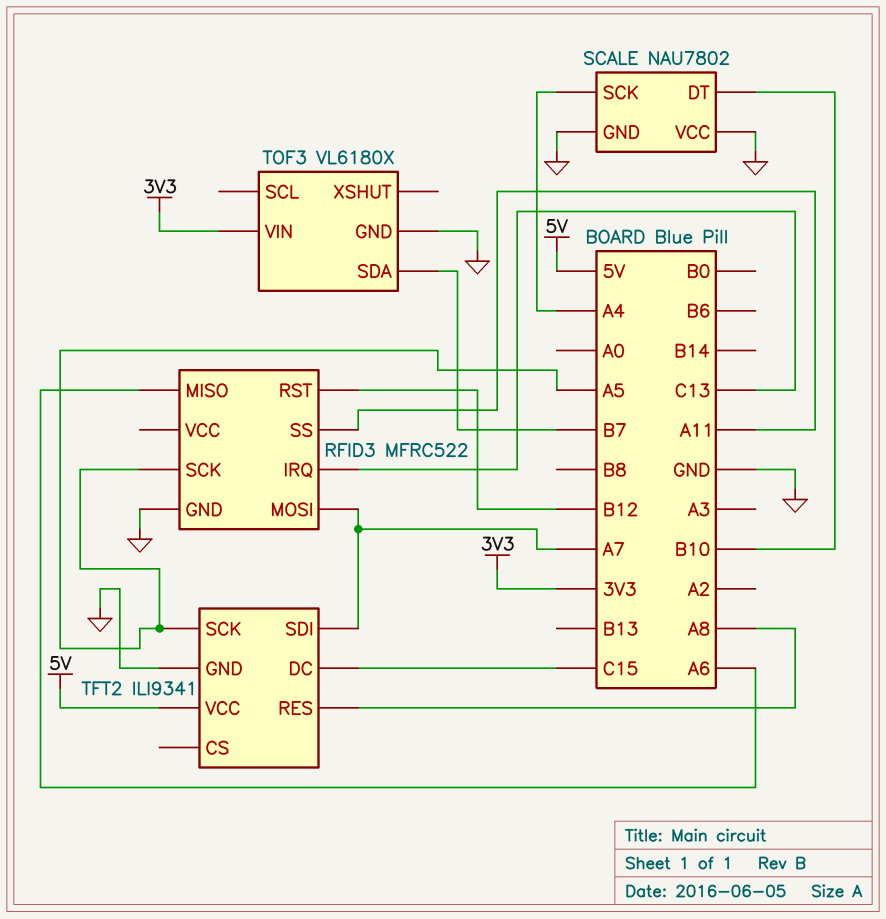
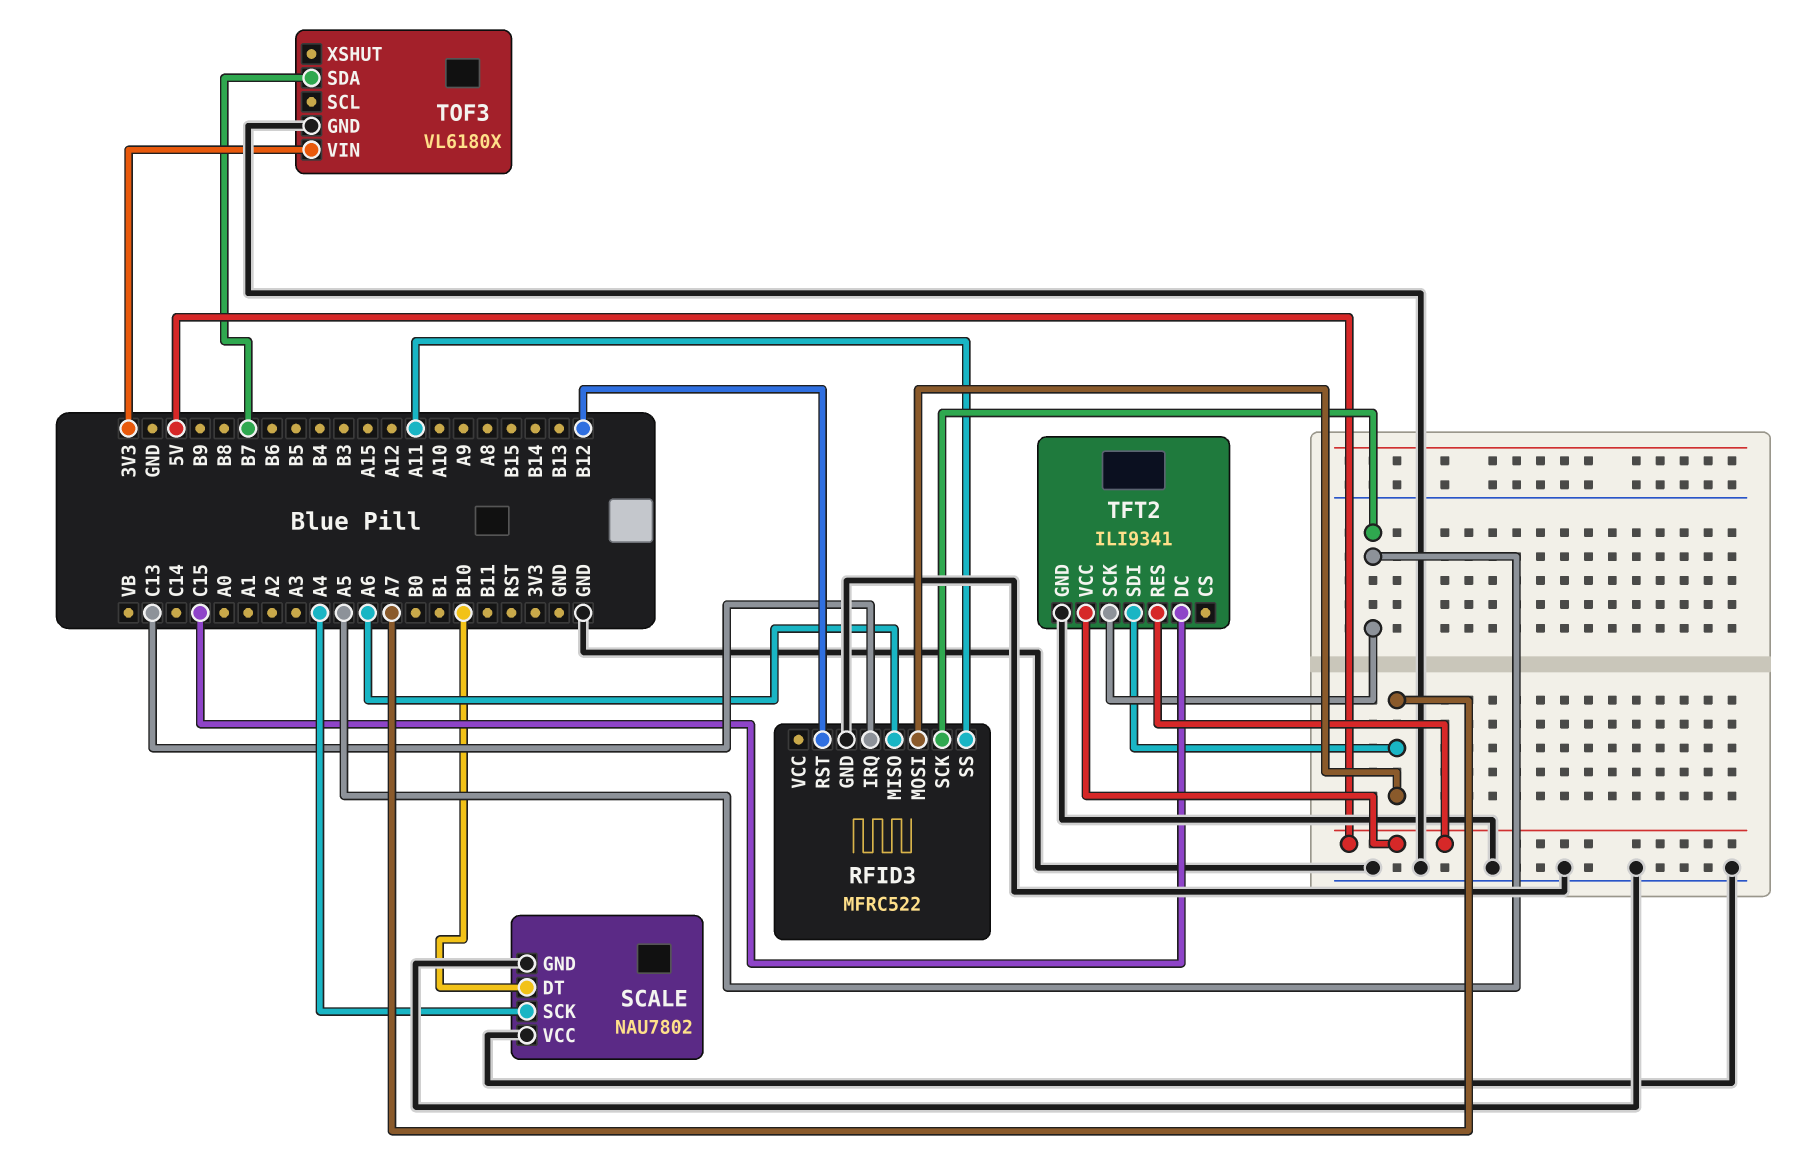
TFT2 pin RES: A8 -> 5V

